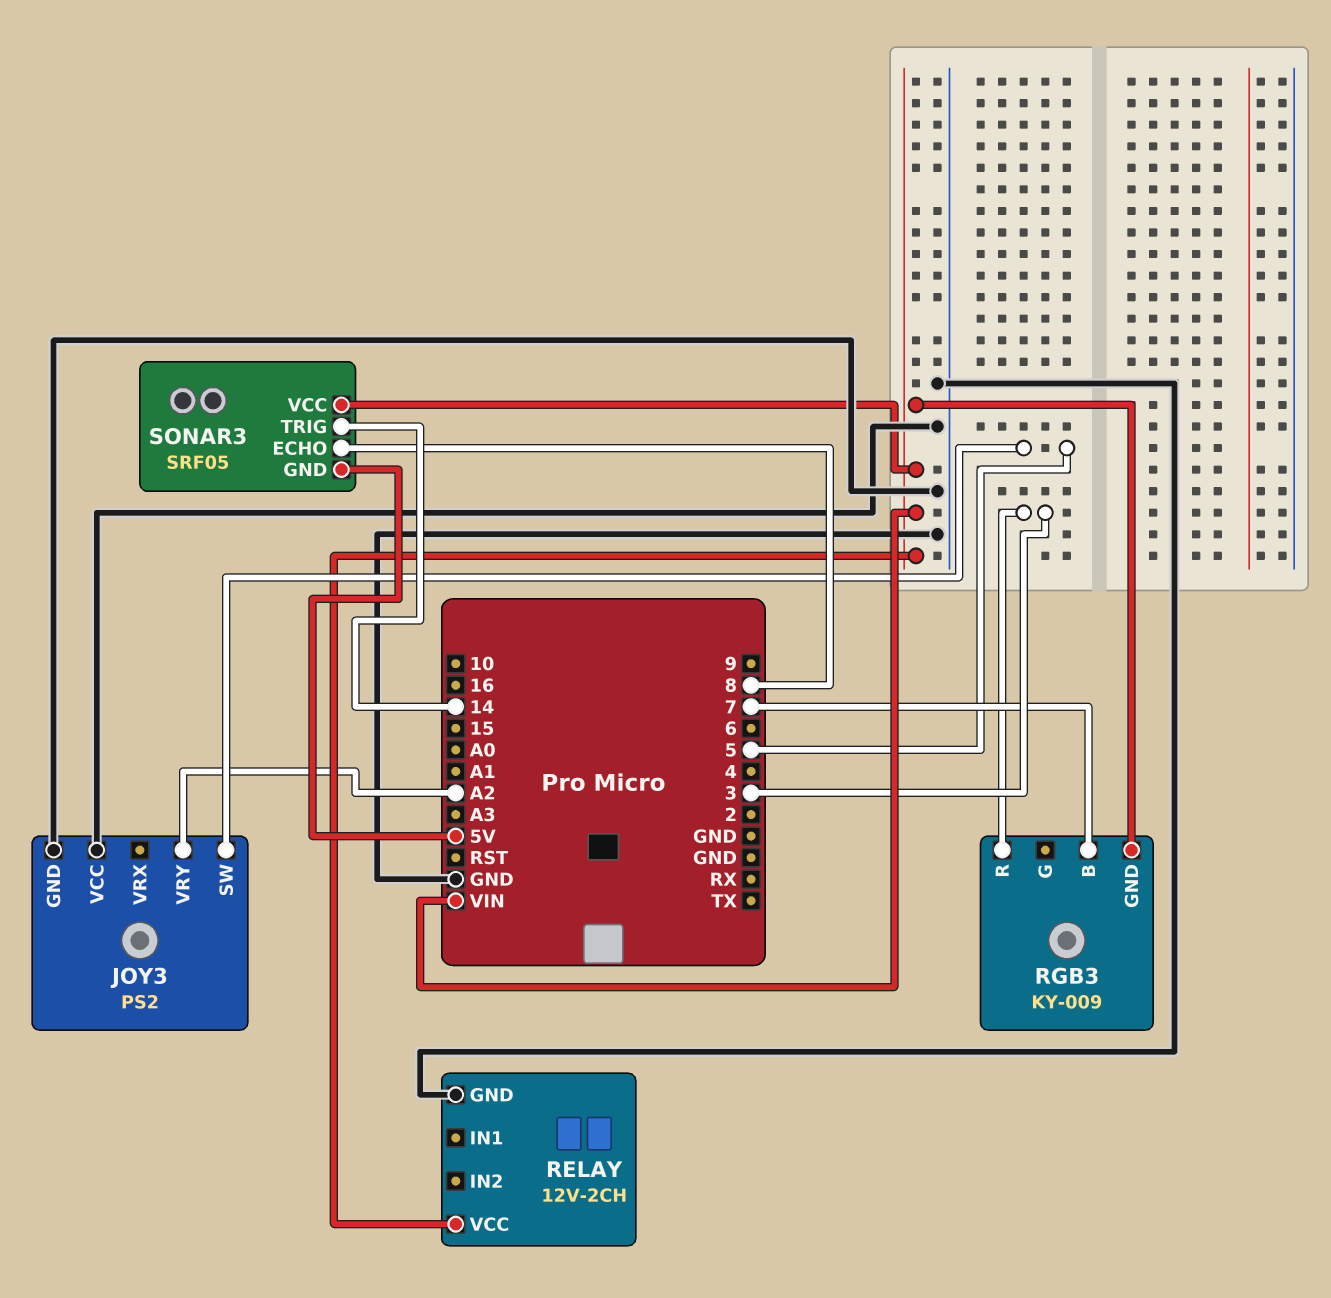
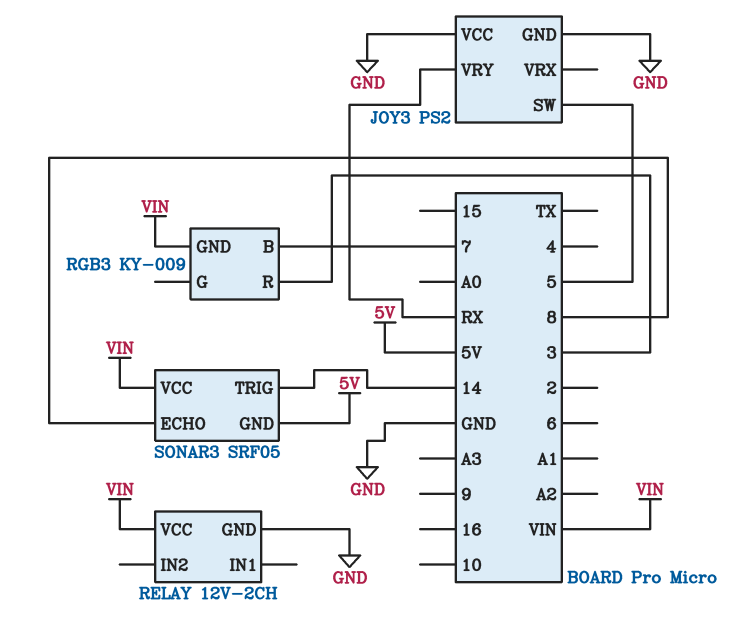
JOY3 pin VRY: A2 -> RX

